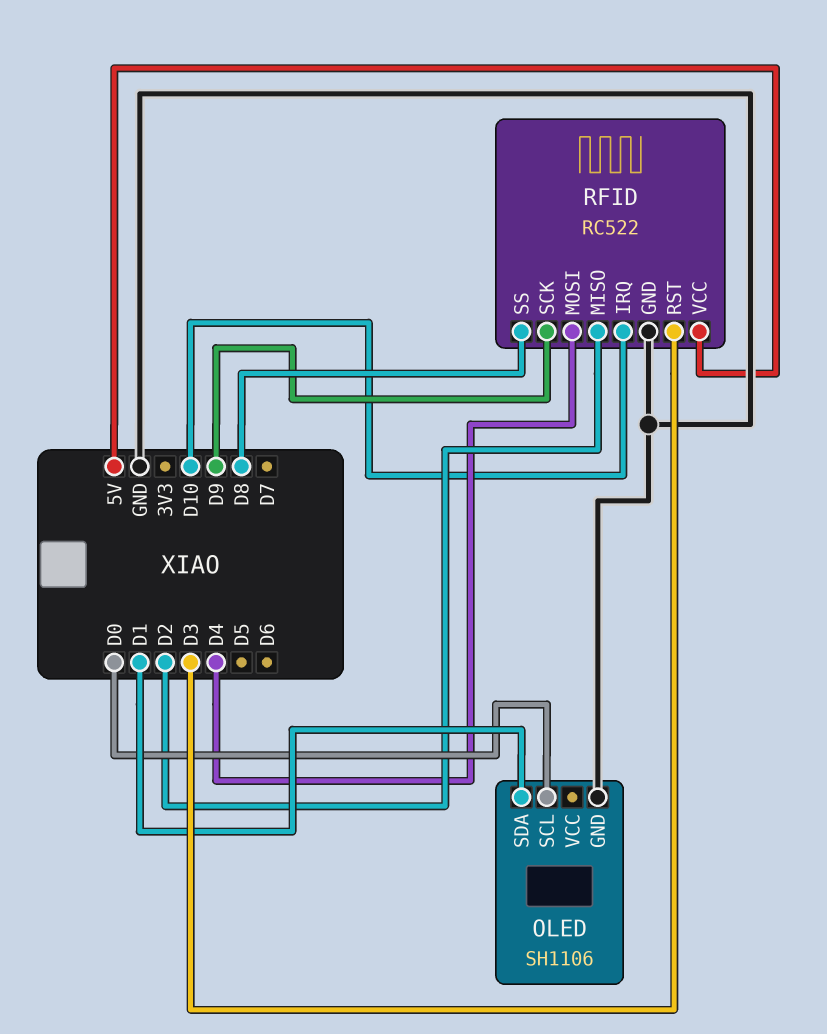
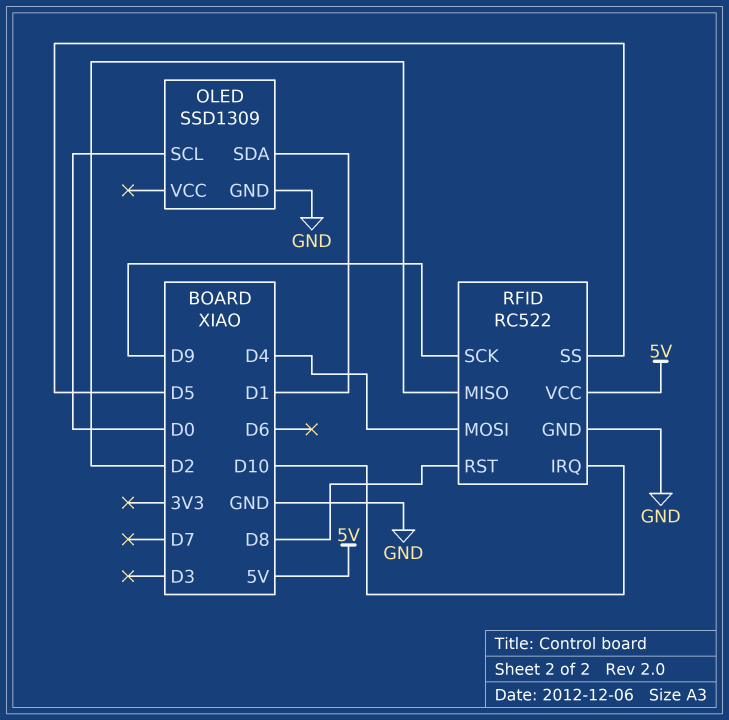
OLED: SH1106 -> SSD1309
RFID pin RST: D3 -> D8
RFID pin SS: D8 -> D5

